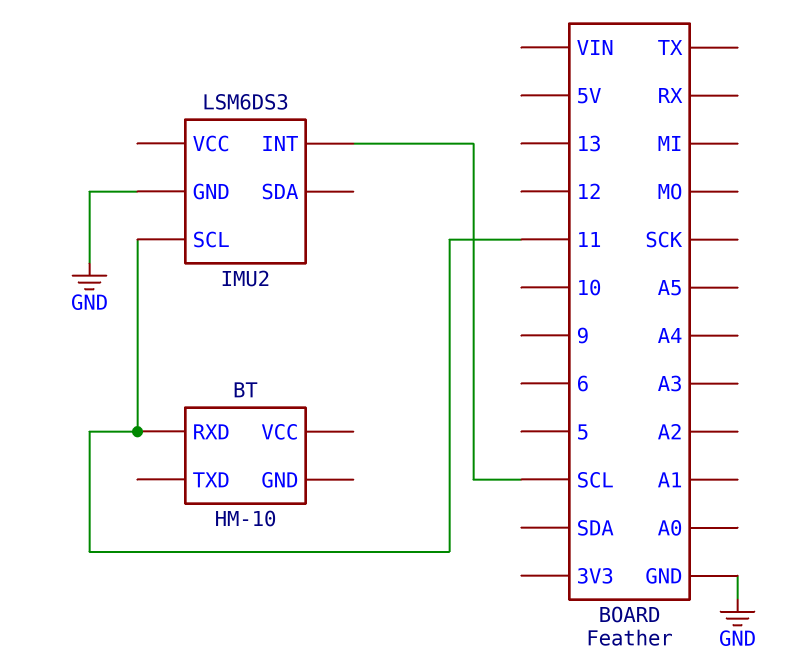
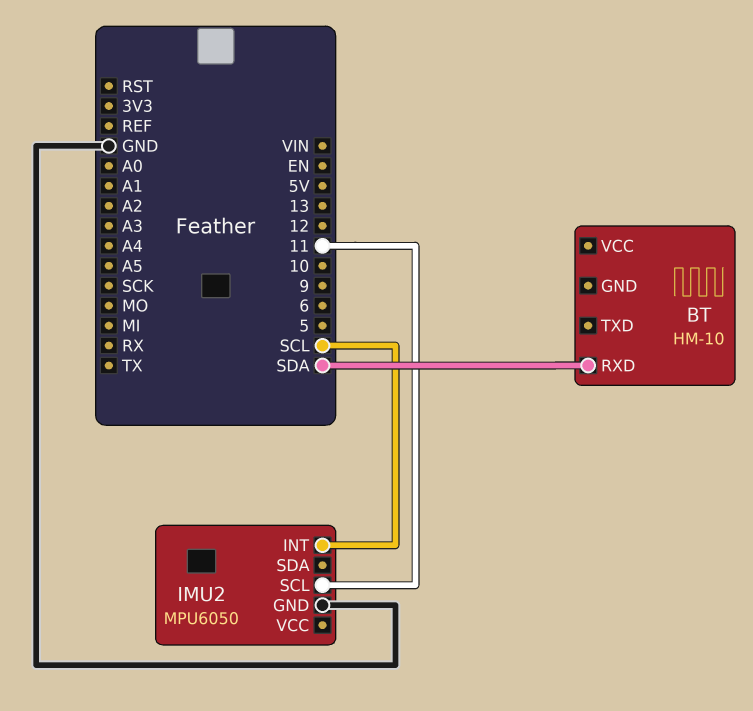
BT pin RXD: 11 -> SDA
IMU2: LSM6DS3 -> MPU6050

